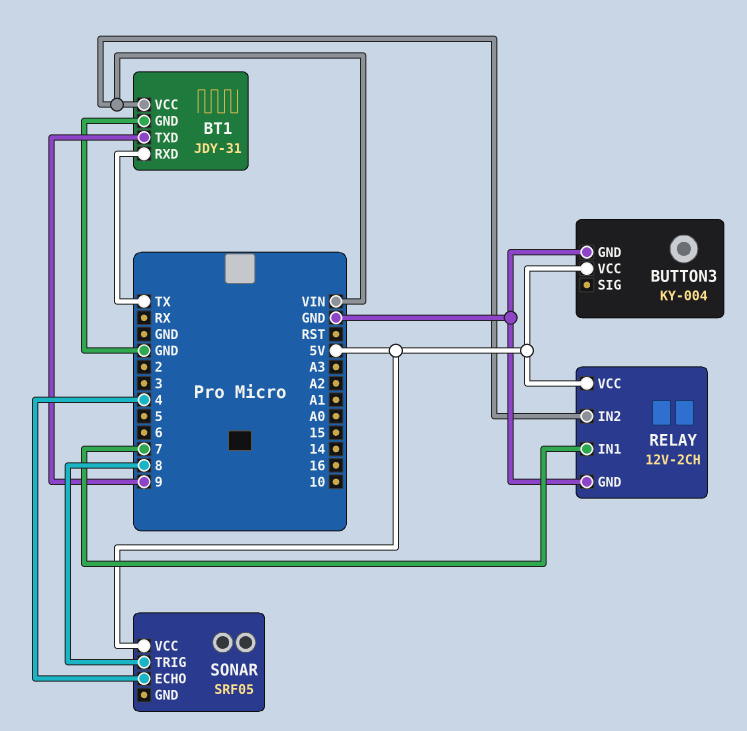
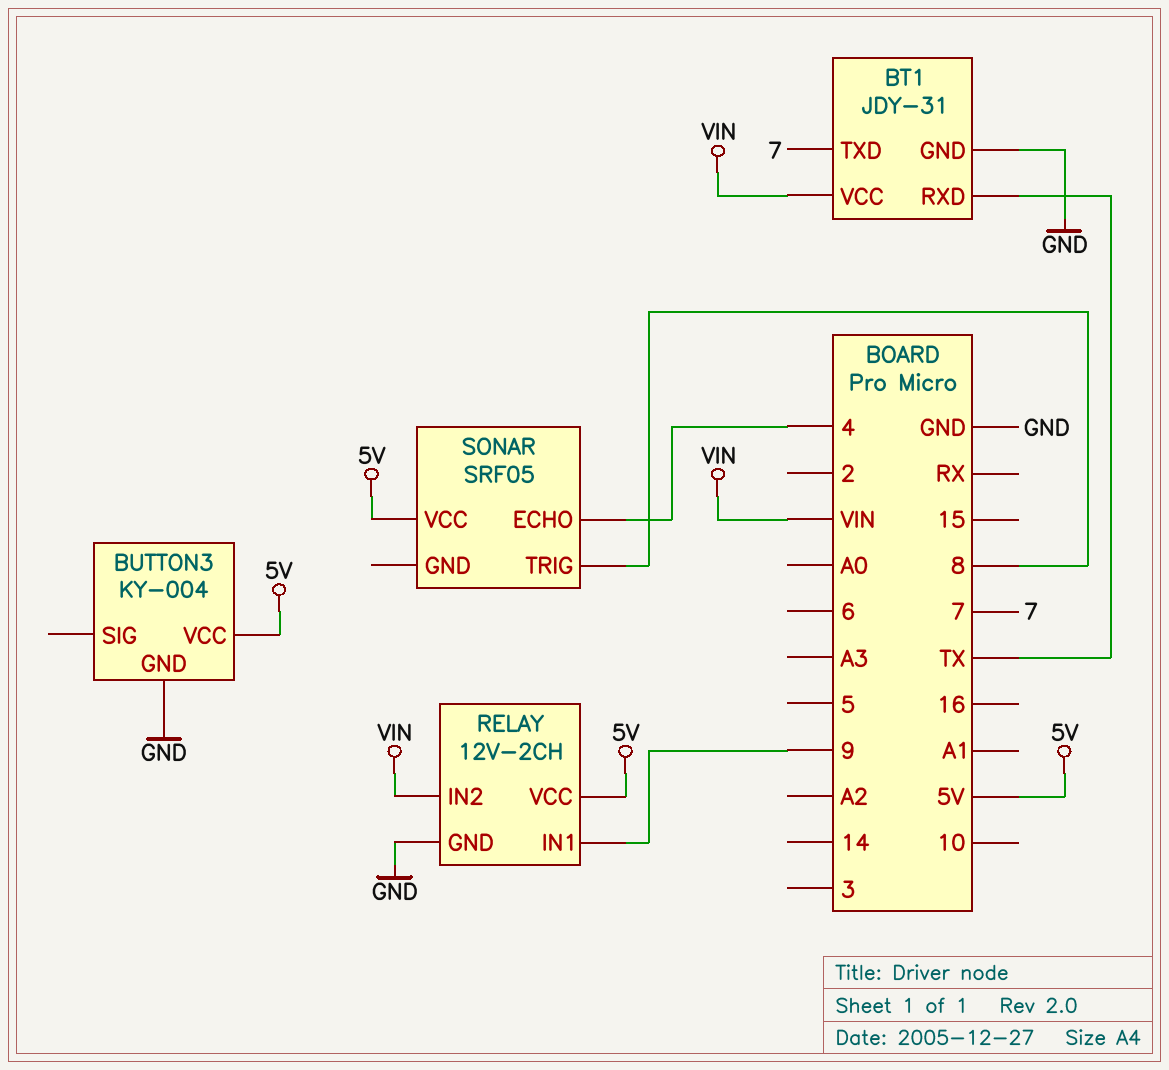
BT1 pin TXD: 9 -> 7
RELAY pin IN1: 7 -> 9

